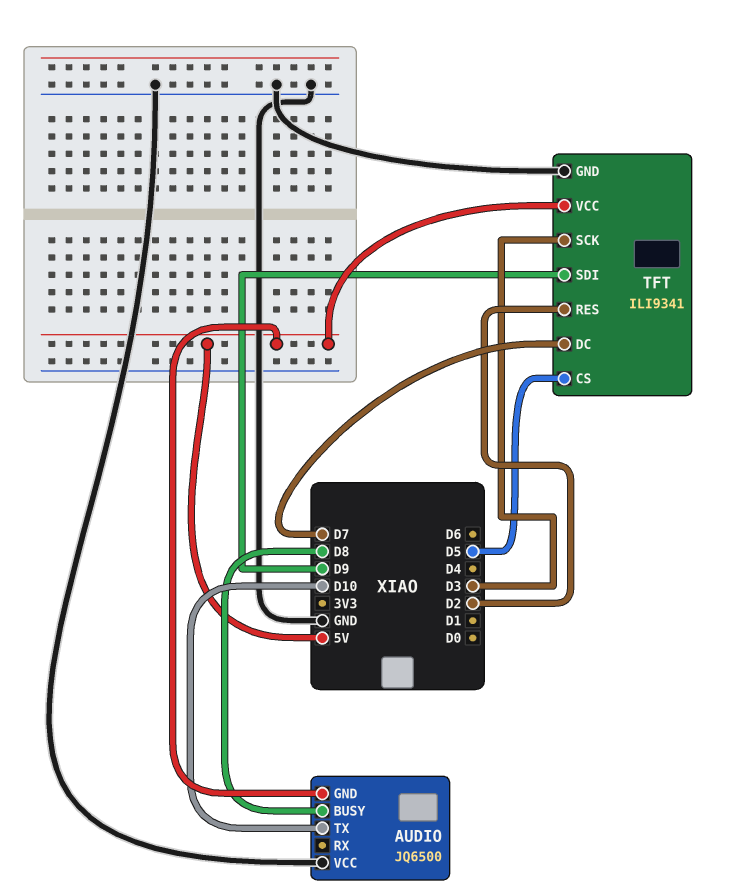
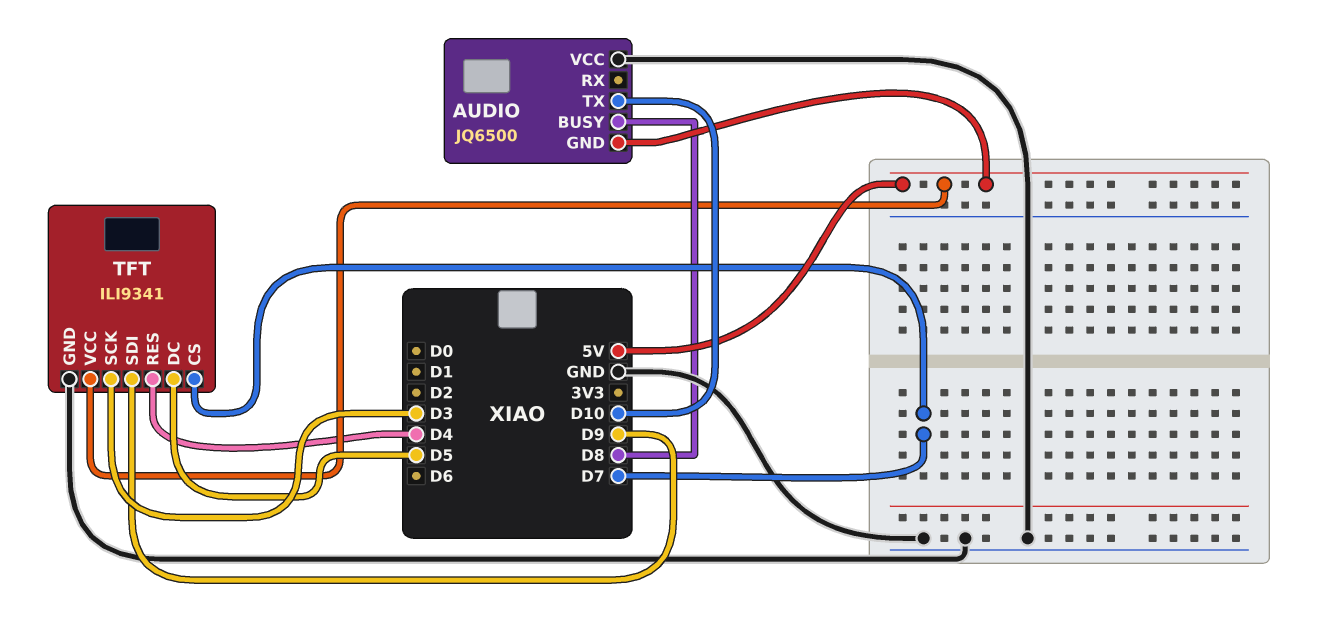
TFT pin CS: D5 -> D7
TFT pin DC: D7 -> D5
TFT pin RES: D2 -> D4

